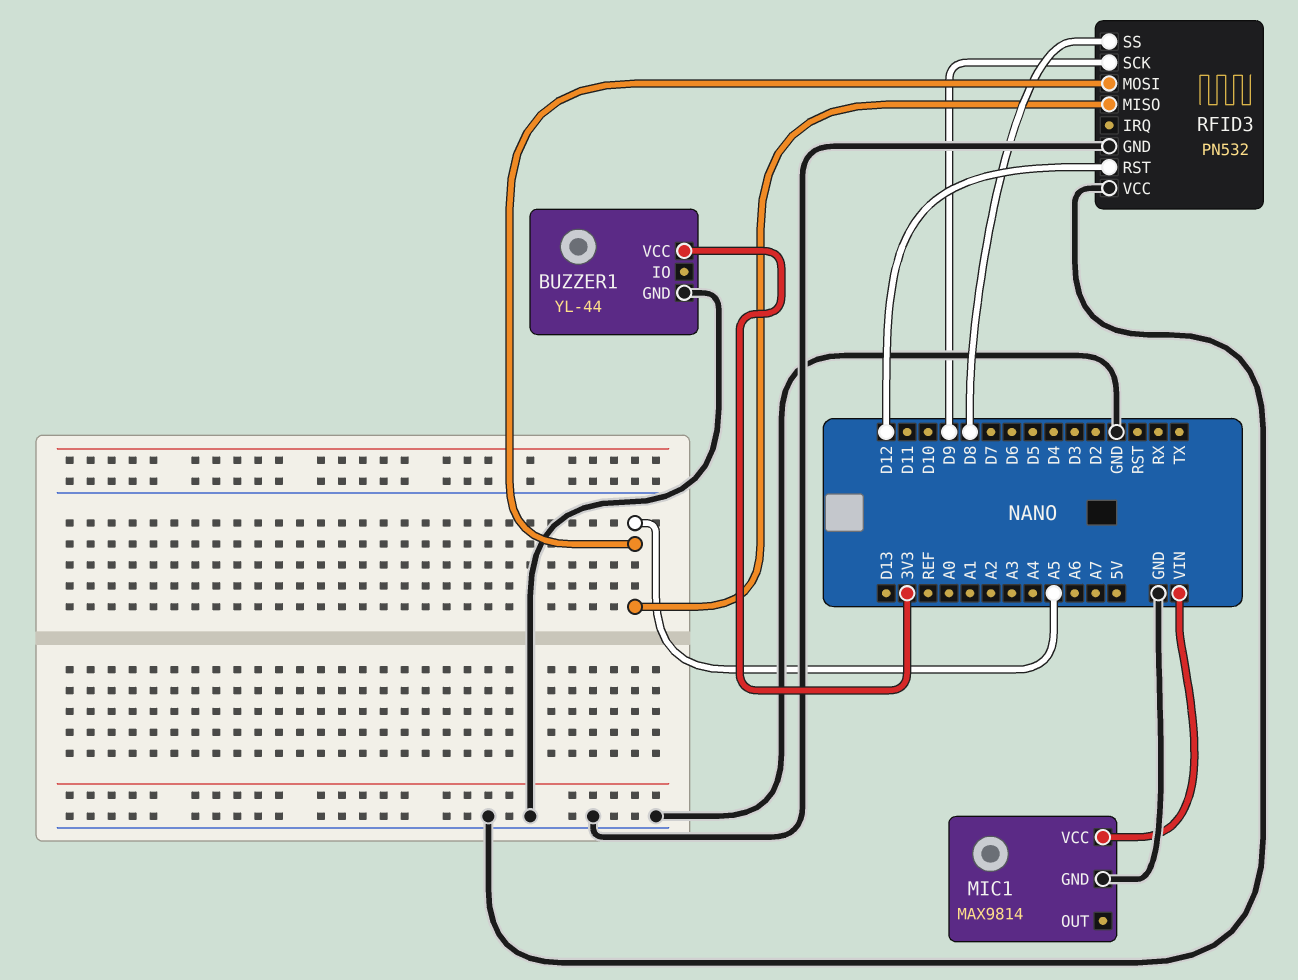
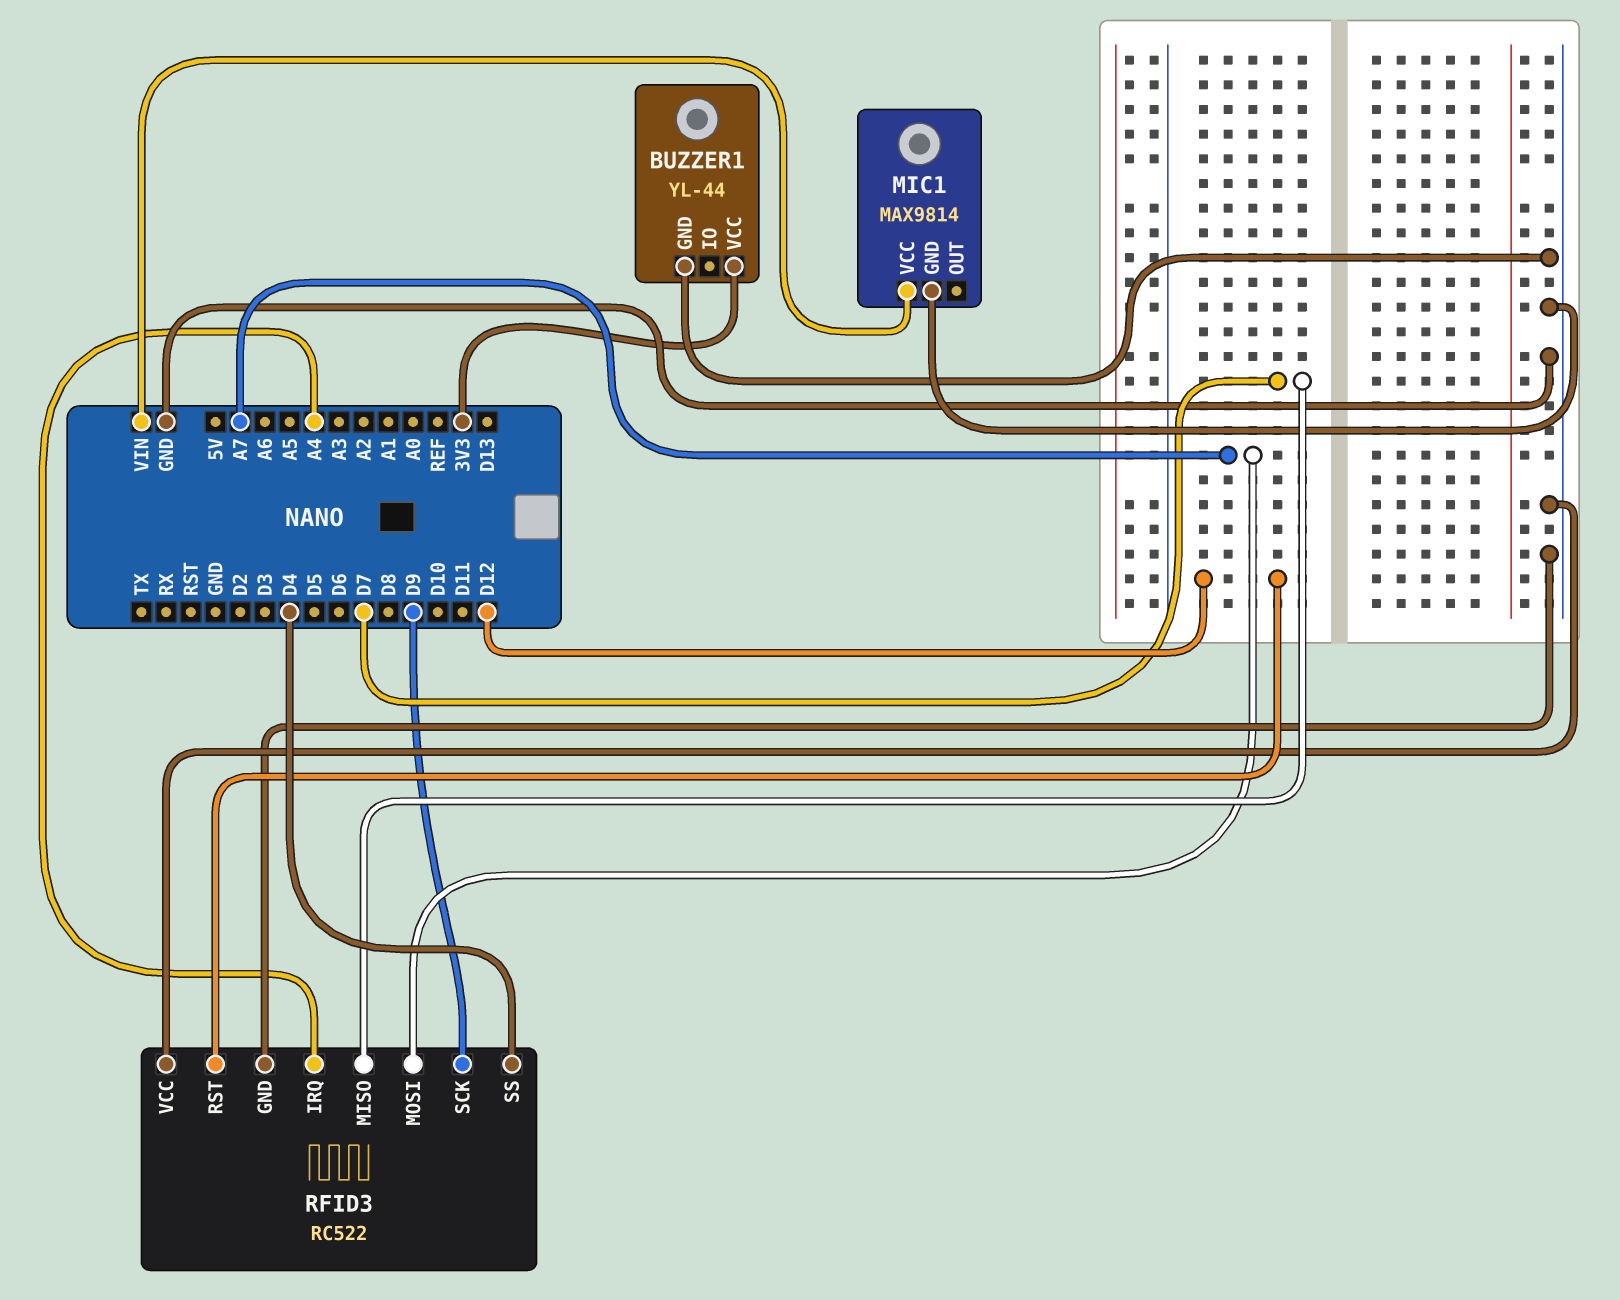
RFID3: PN532 -> RC522
RFID3 pin IRQ: none -> A4
RFID3 pin MISO: A5 -> D7
RFID3 pin MOSI: A5 -> A7
RFID3 pin SS: D8 -> D4

